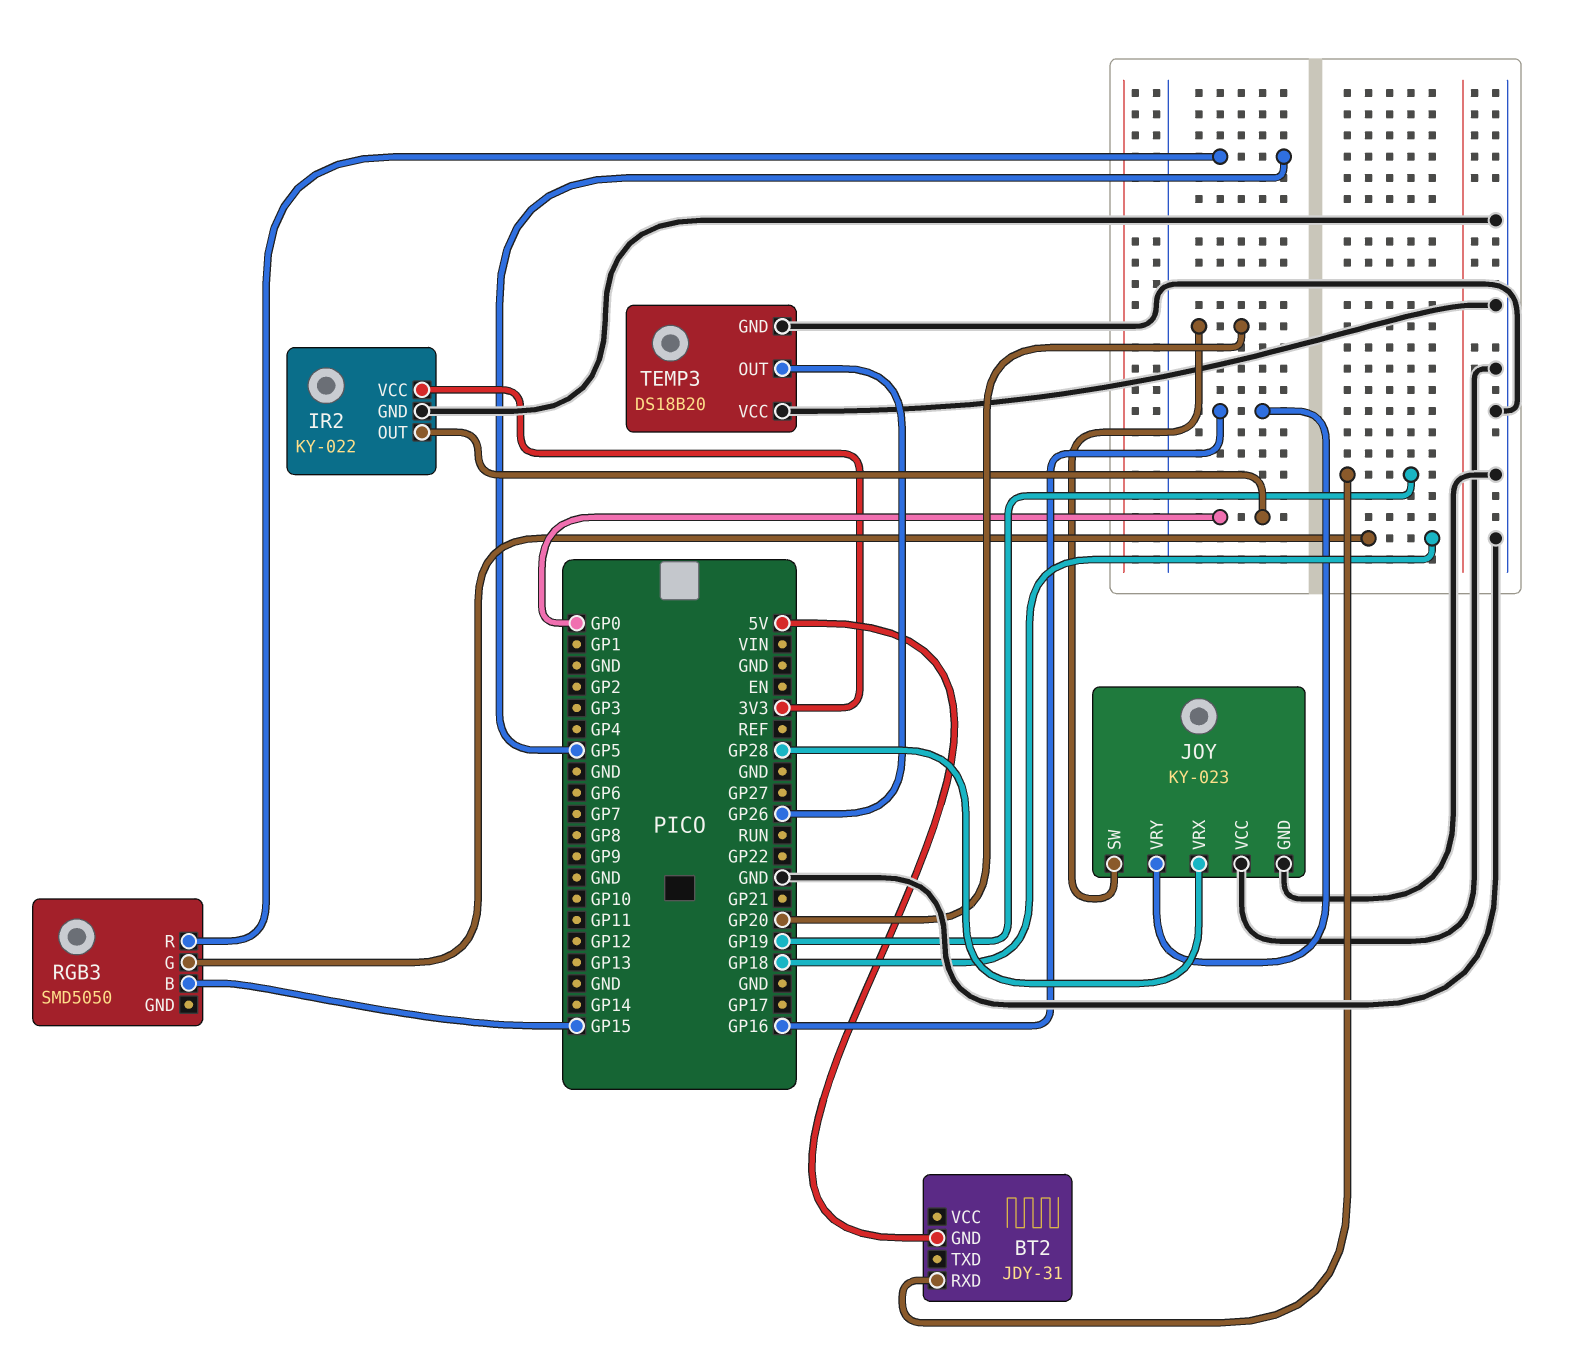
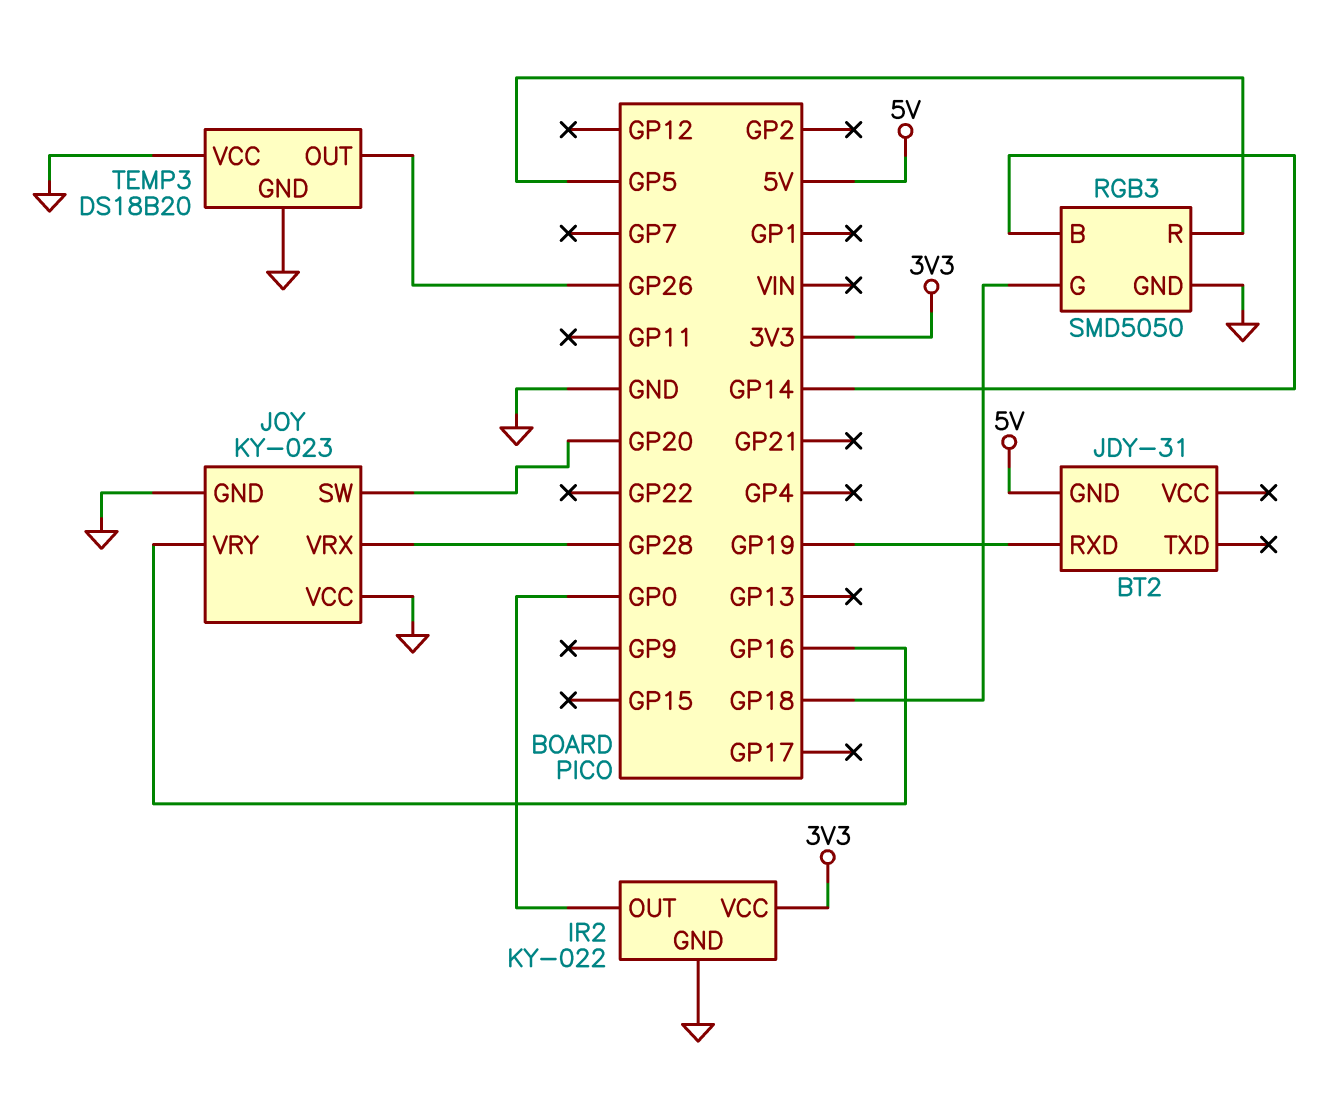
RGB3 pin B: GP15 -> GP14
RGB3 pin GND: none -> GND

